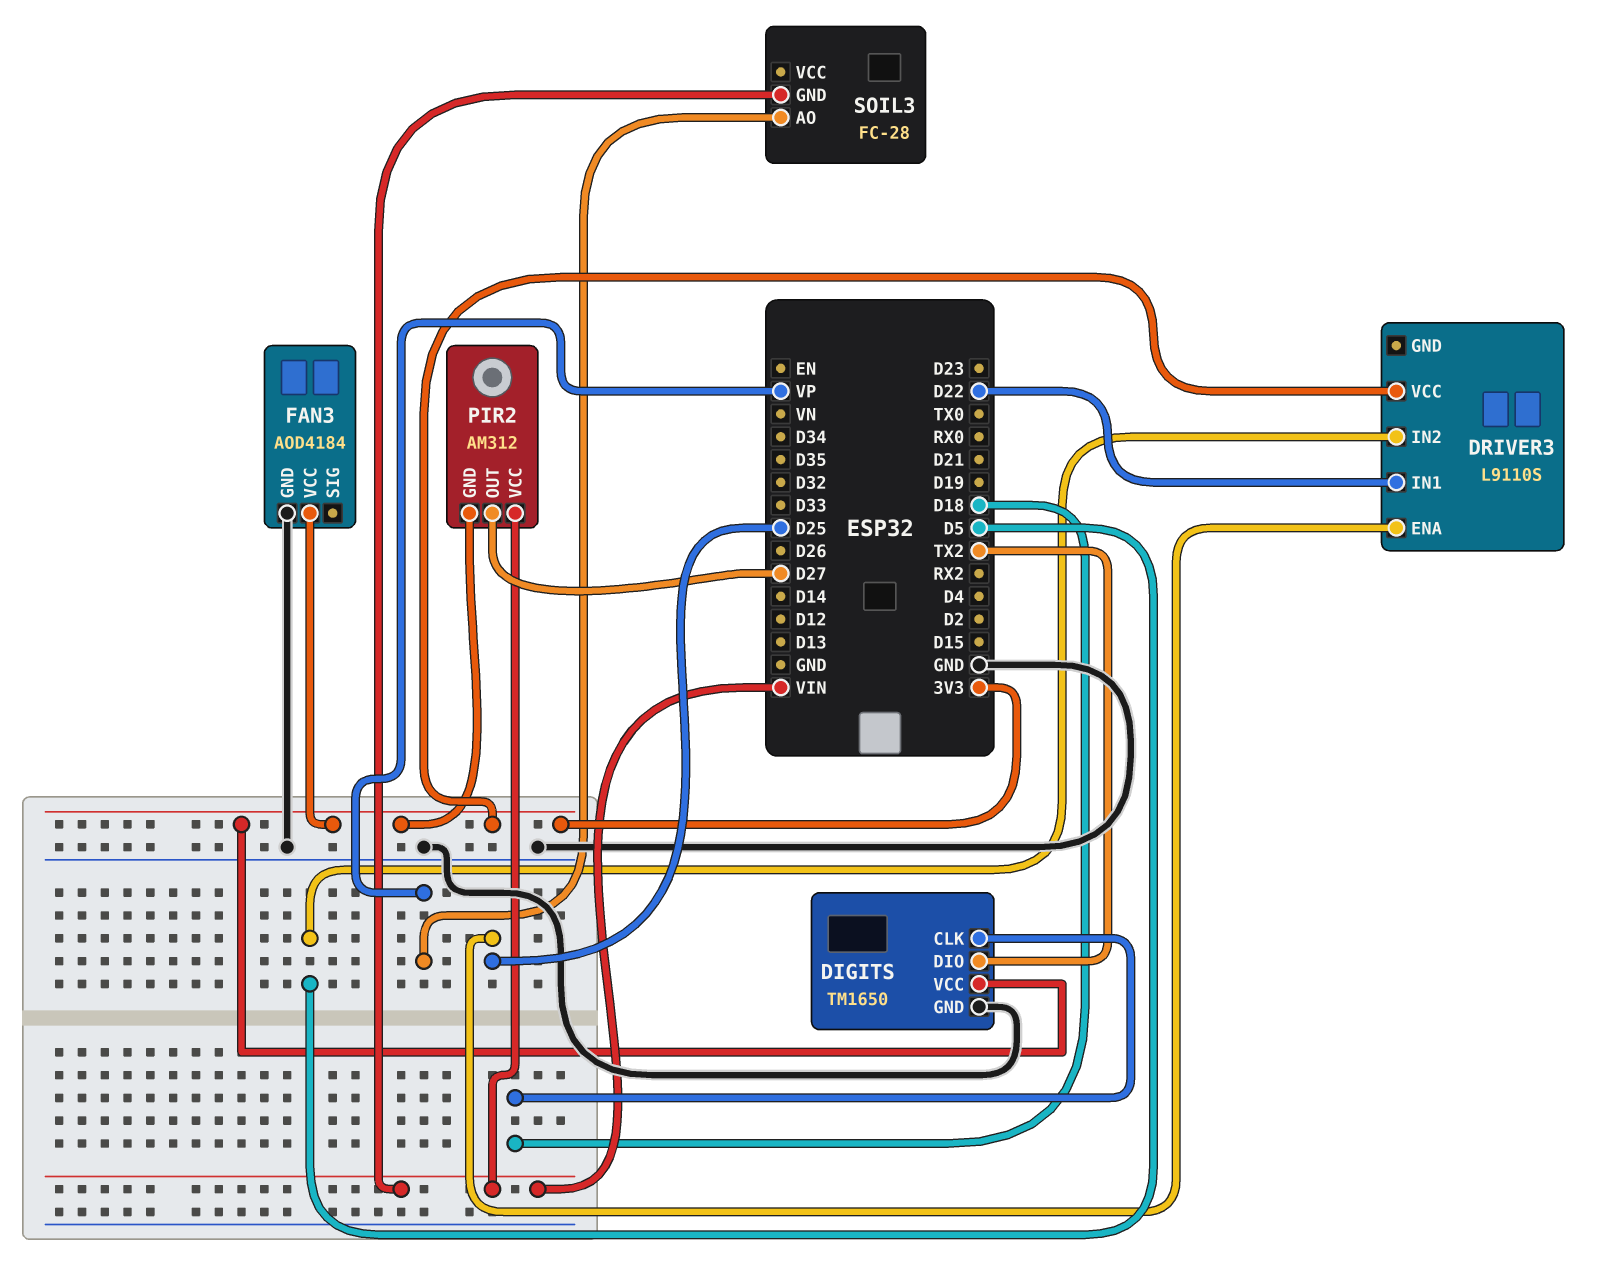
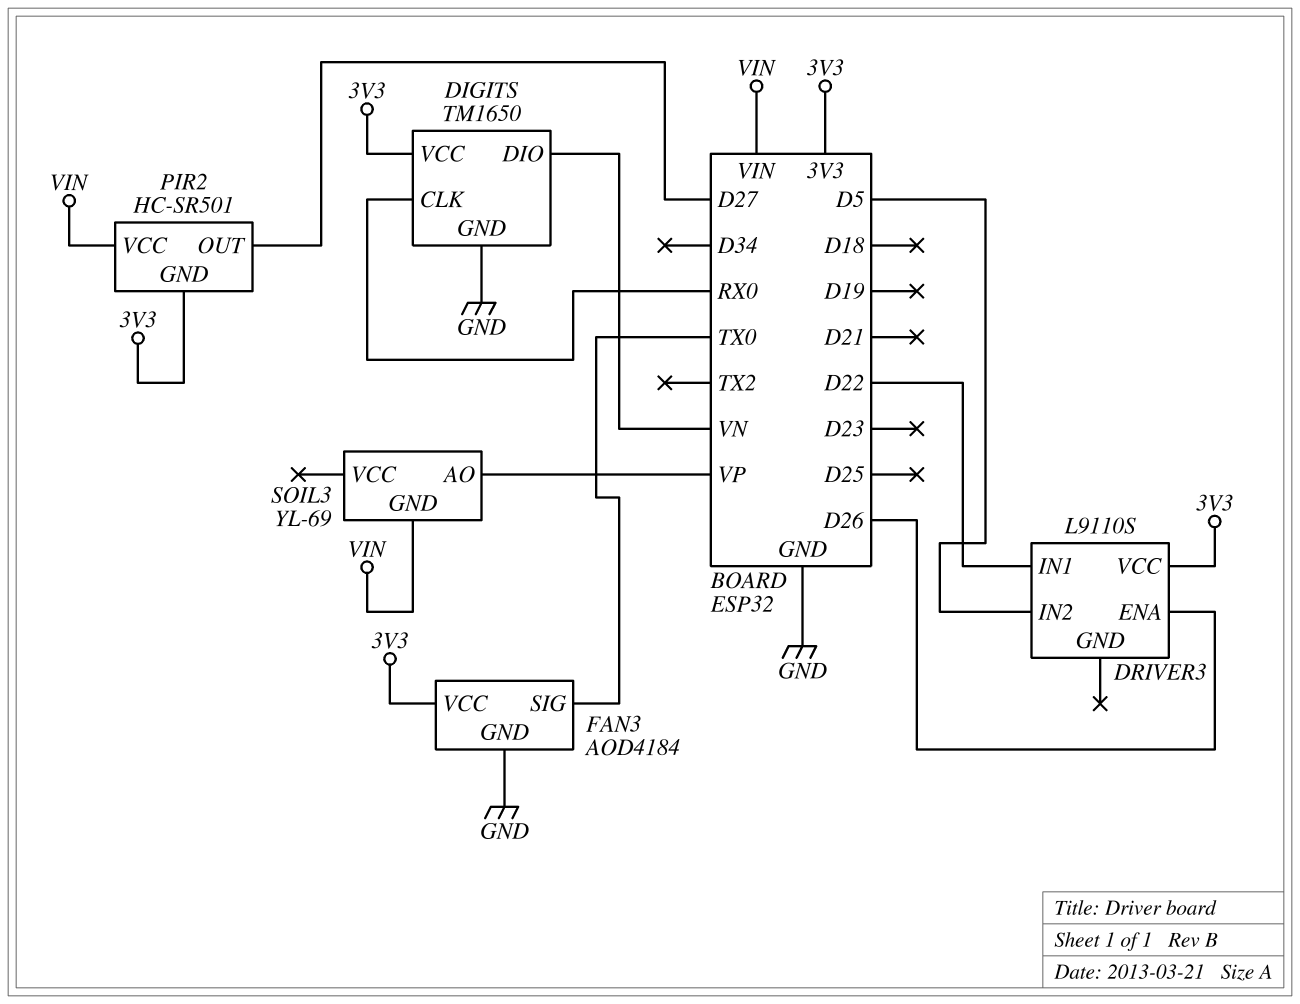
DIGITS pin CLK: D18 -> RX0
DIGITS pin DIO: TX2 -> VN
DRIVER3 pin ENA: D25 -> D26
FAN3 pin SIG: none -> TX0
PIR2: AM312 -> HC-SR501
SOIL3: FC-28 -> YL-69

